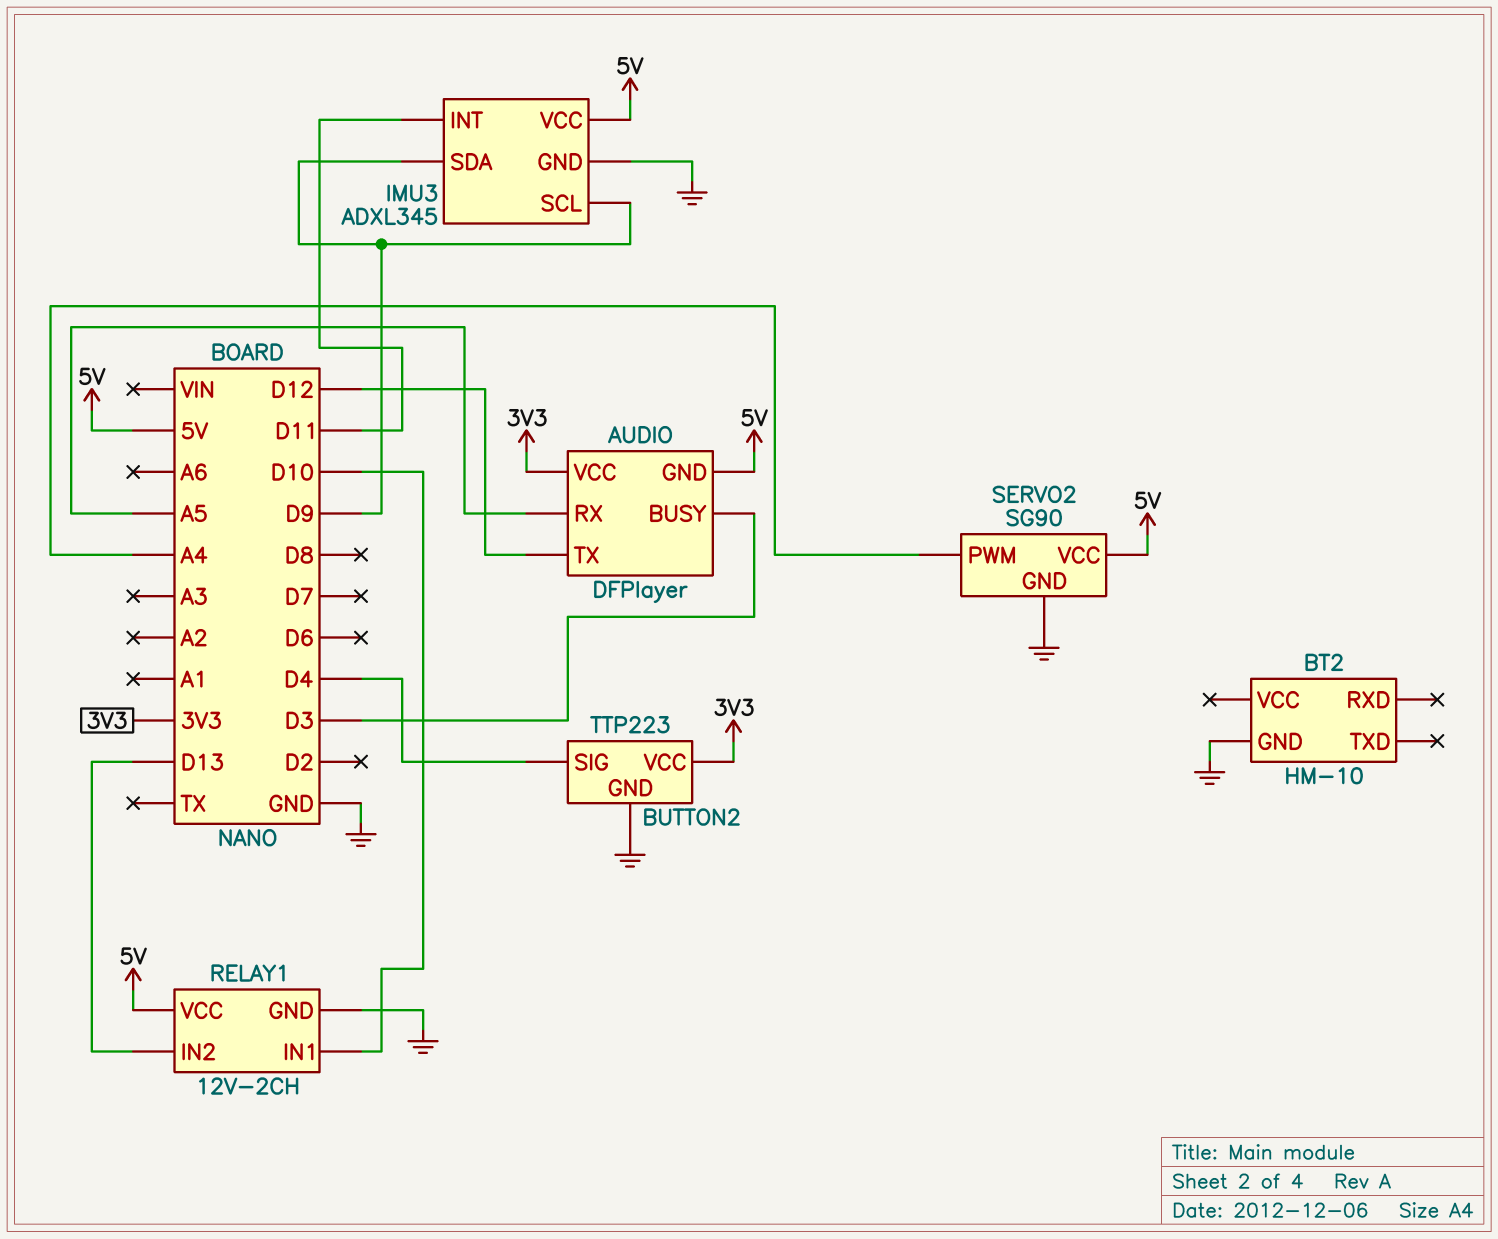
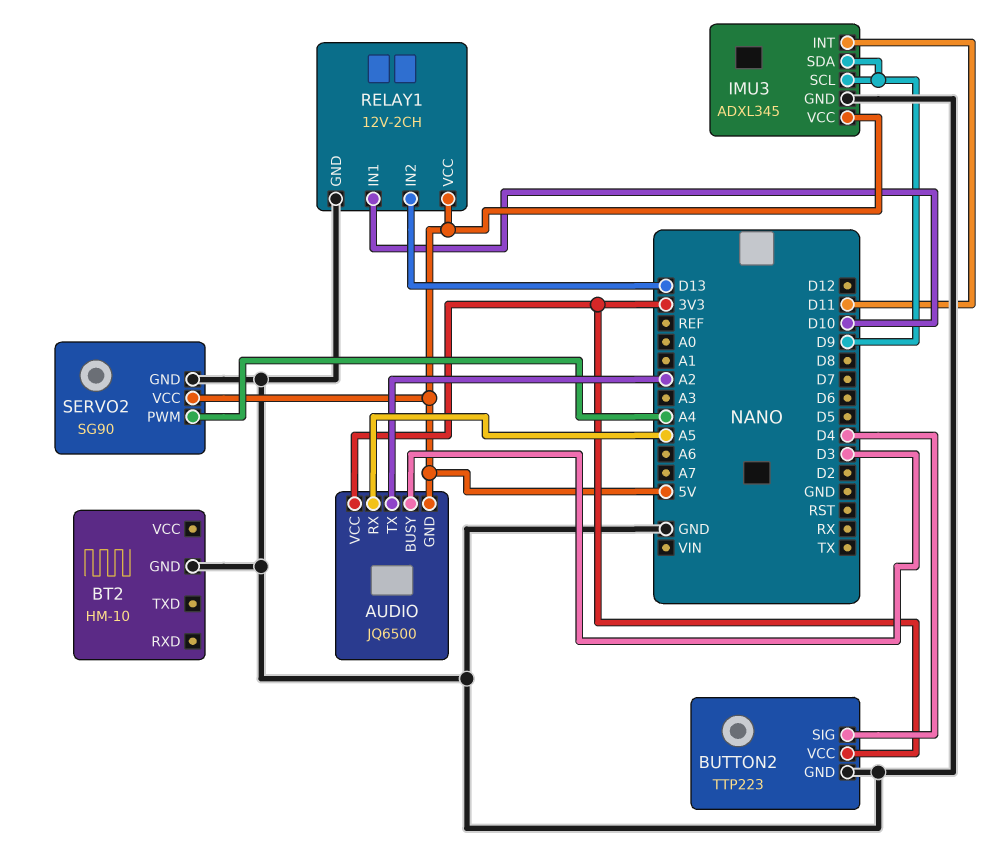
AUDIO: DFPlayer -> JQ6500
AUDIO pin TX: D12 -> A2

